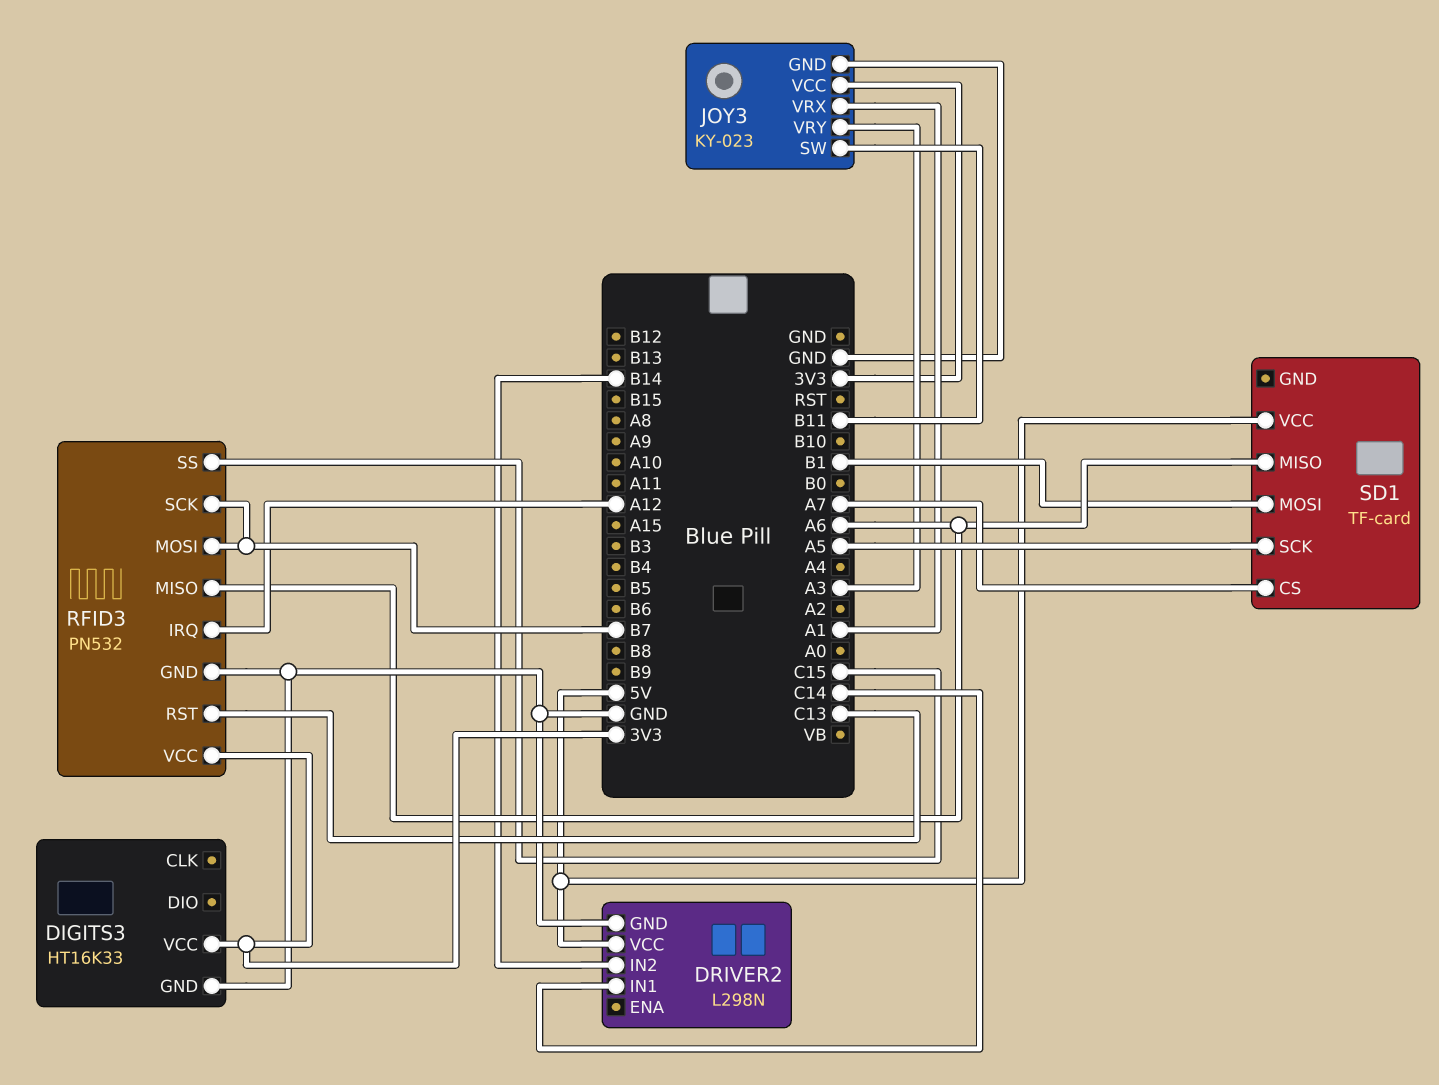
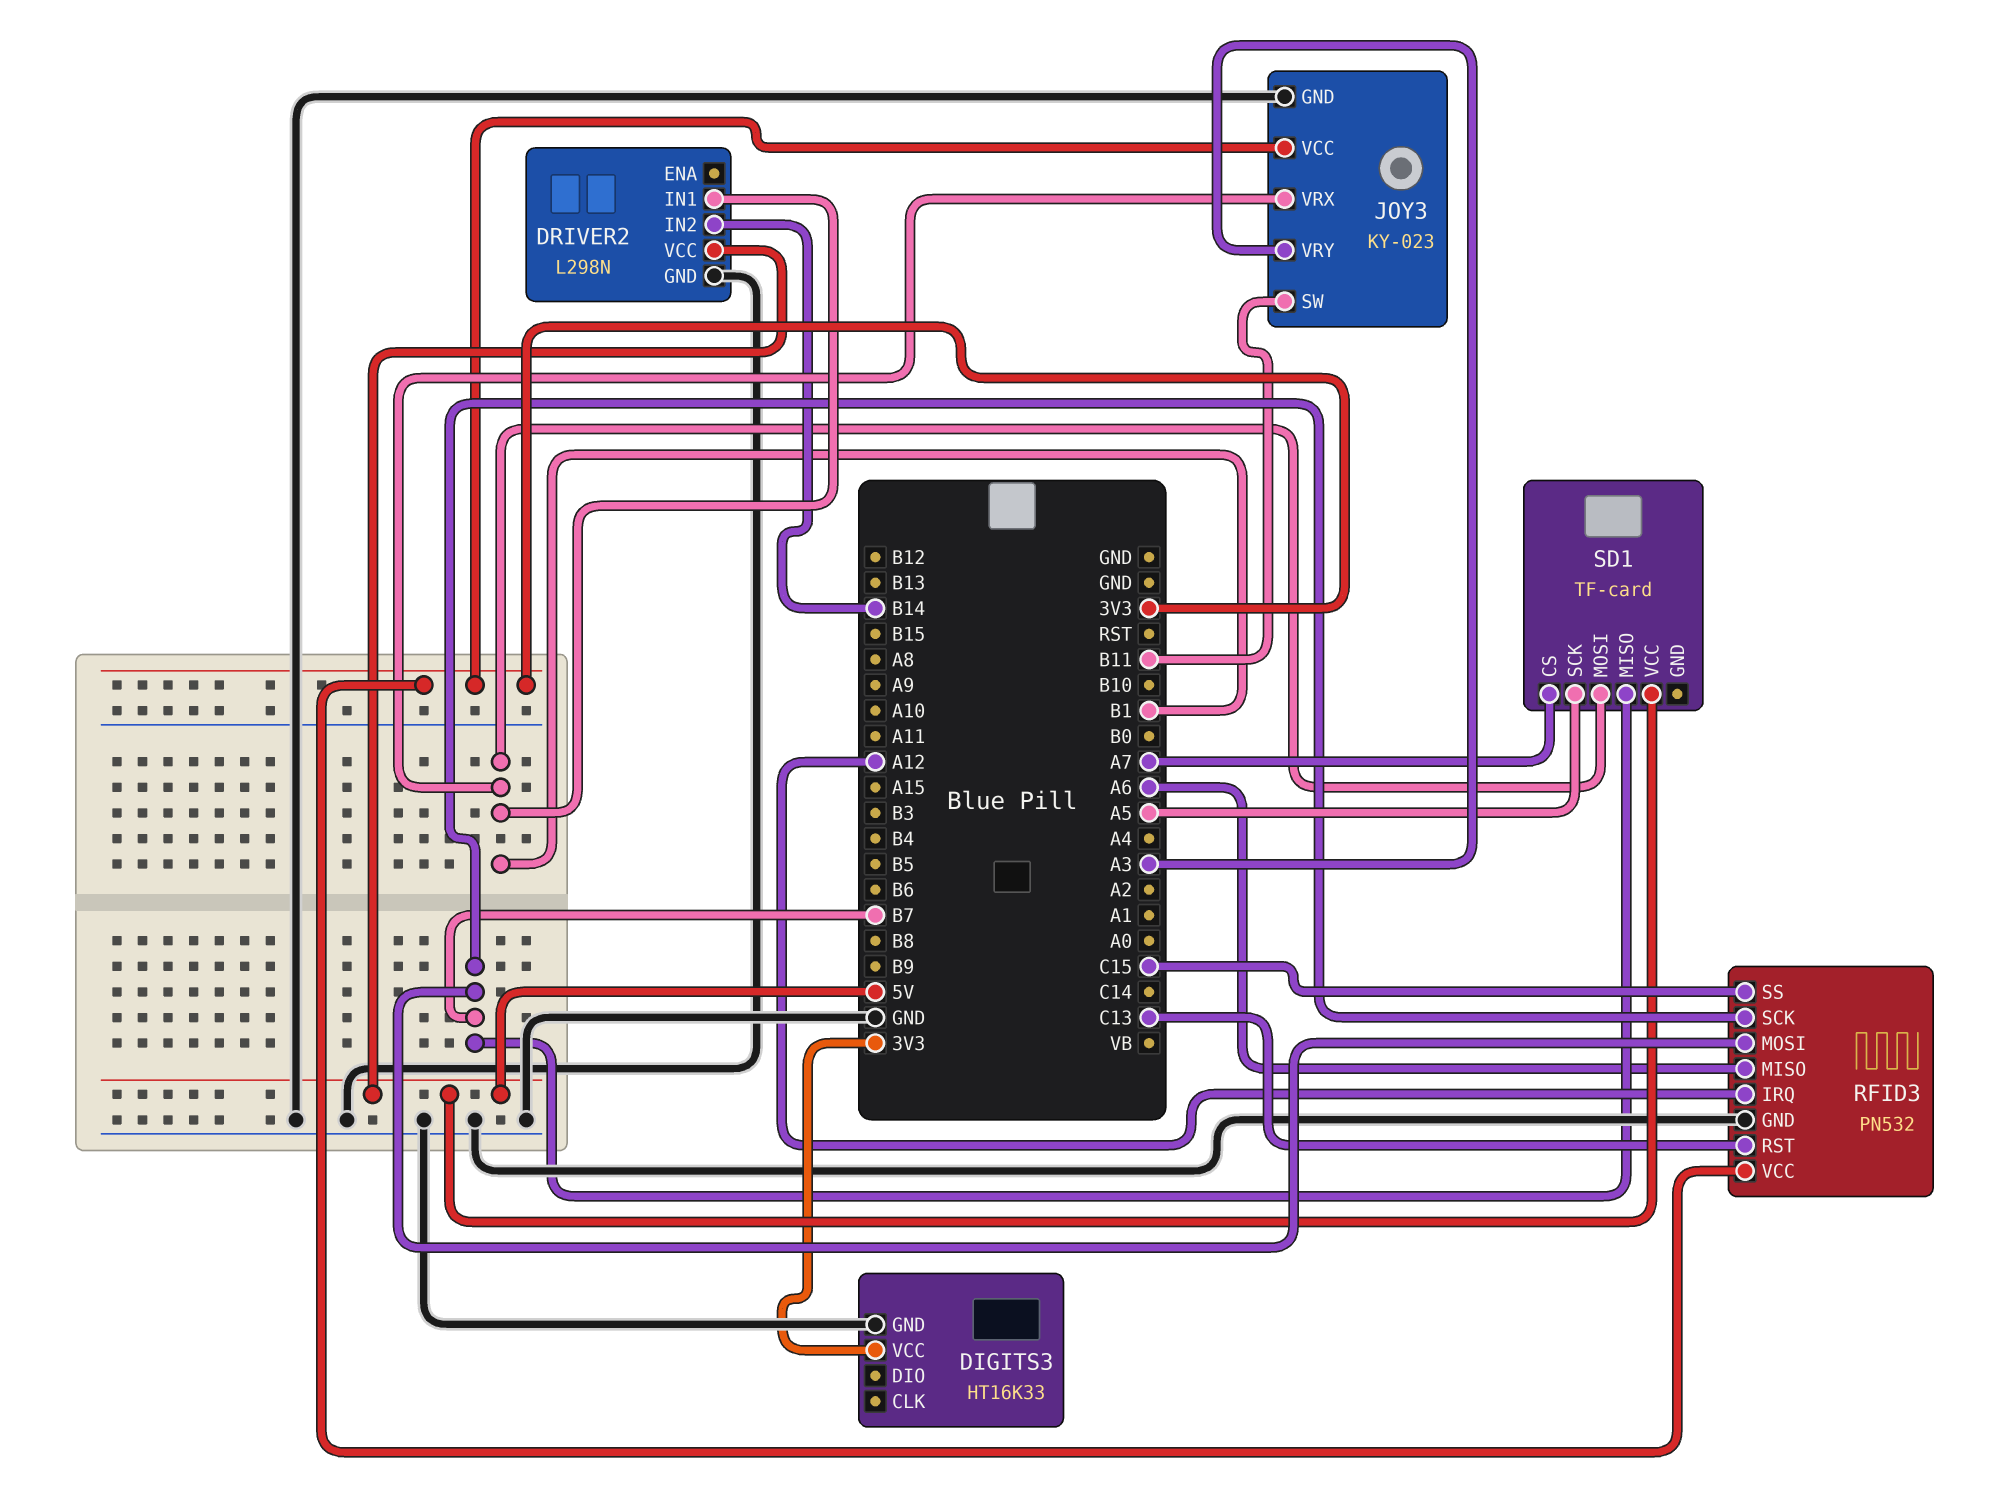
DRIVER2 pin IN1: C14 -> B1
JOY3 pin VRX: A1 -> B1
SD1 pin MISO: A6 -> B7

